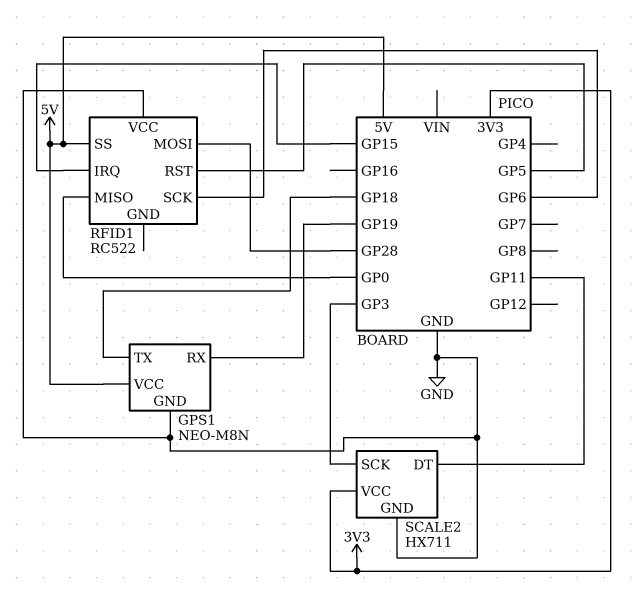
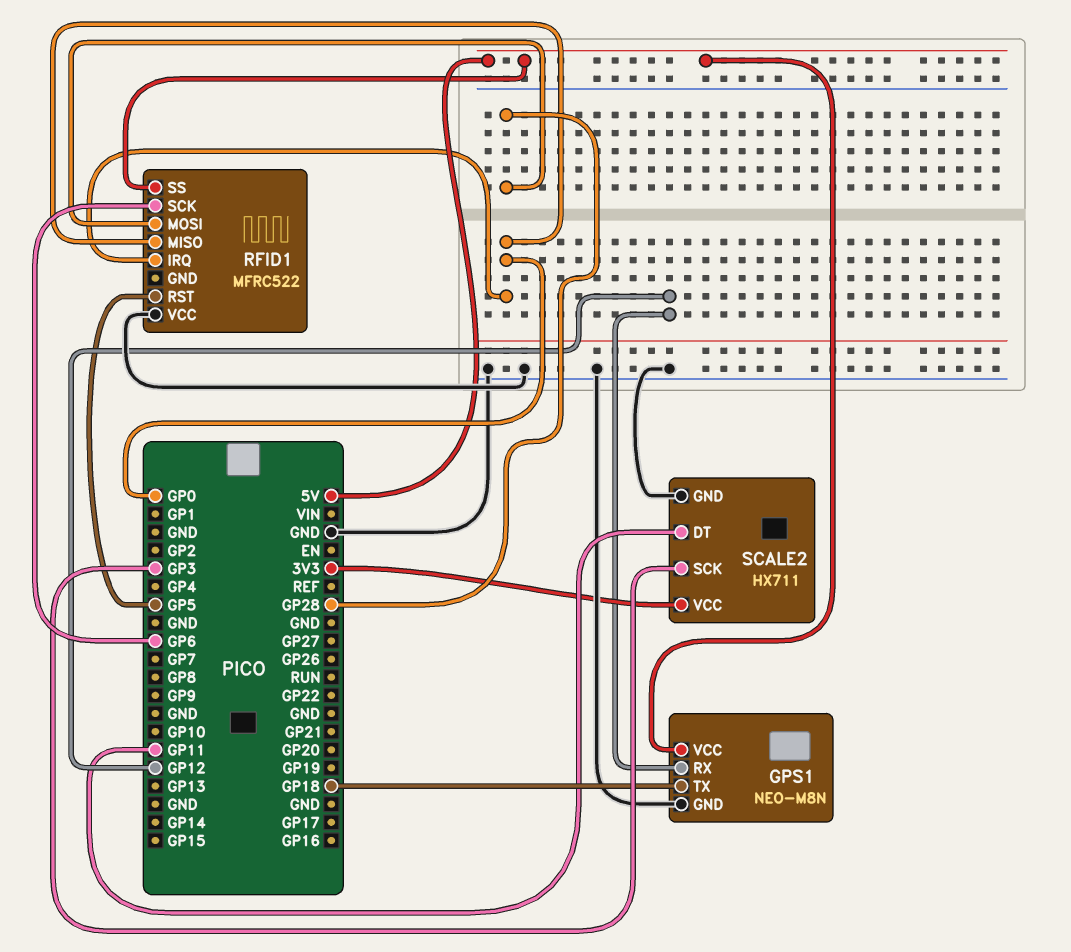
GPS1 pin RX: GP19 -> GP12
RFID1: RC522 -> MFRC522
RFID1 pin IRQ: GP15 -> GP0

